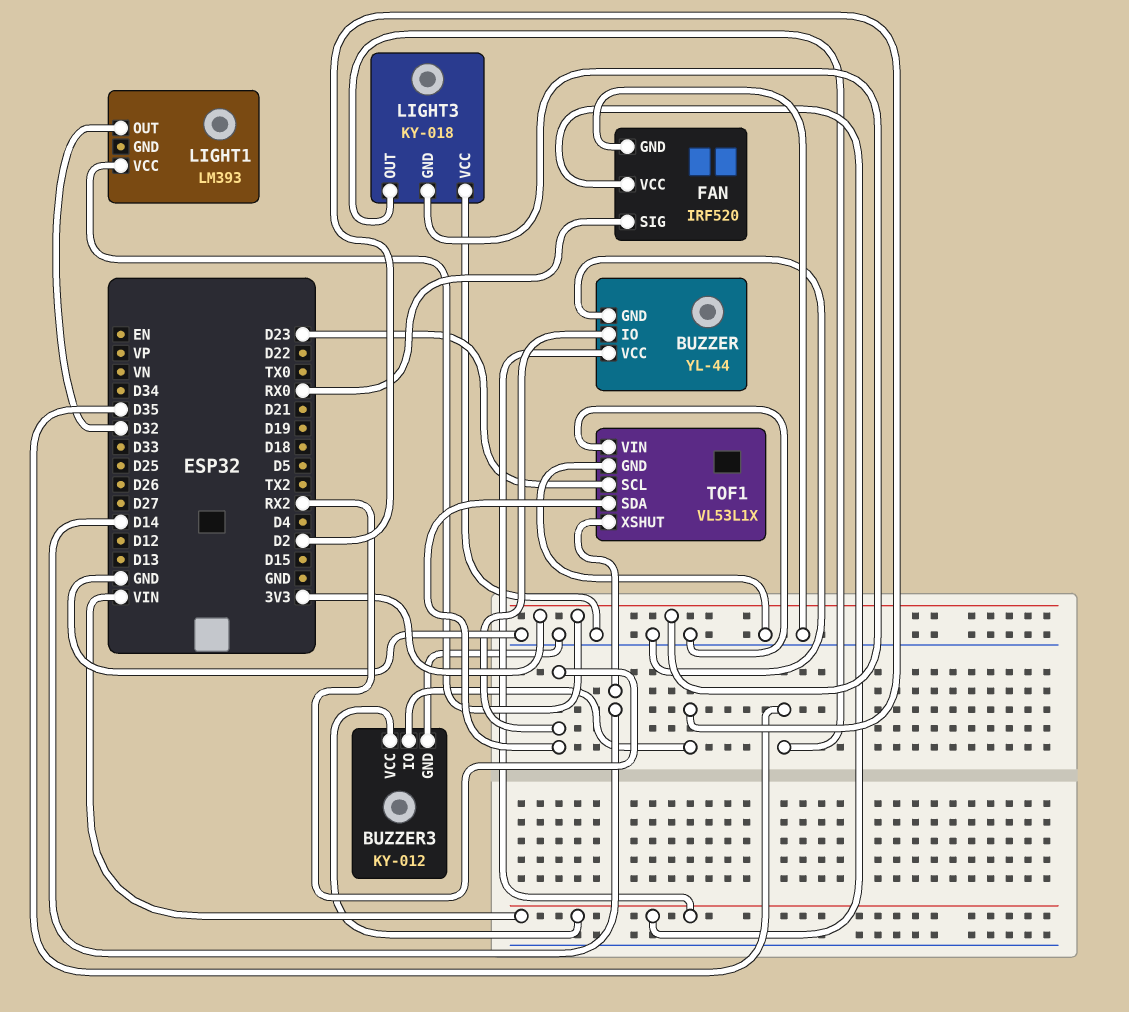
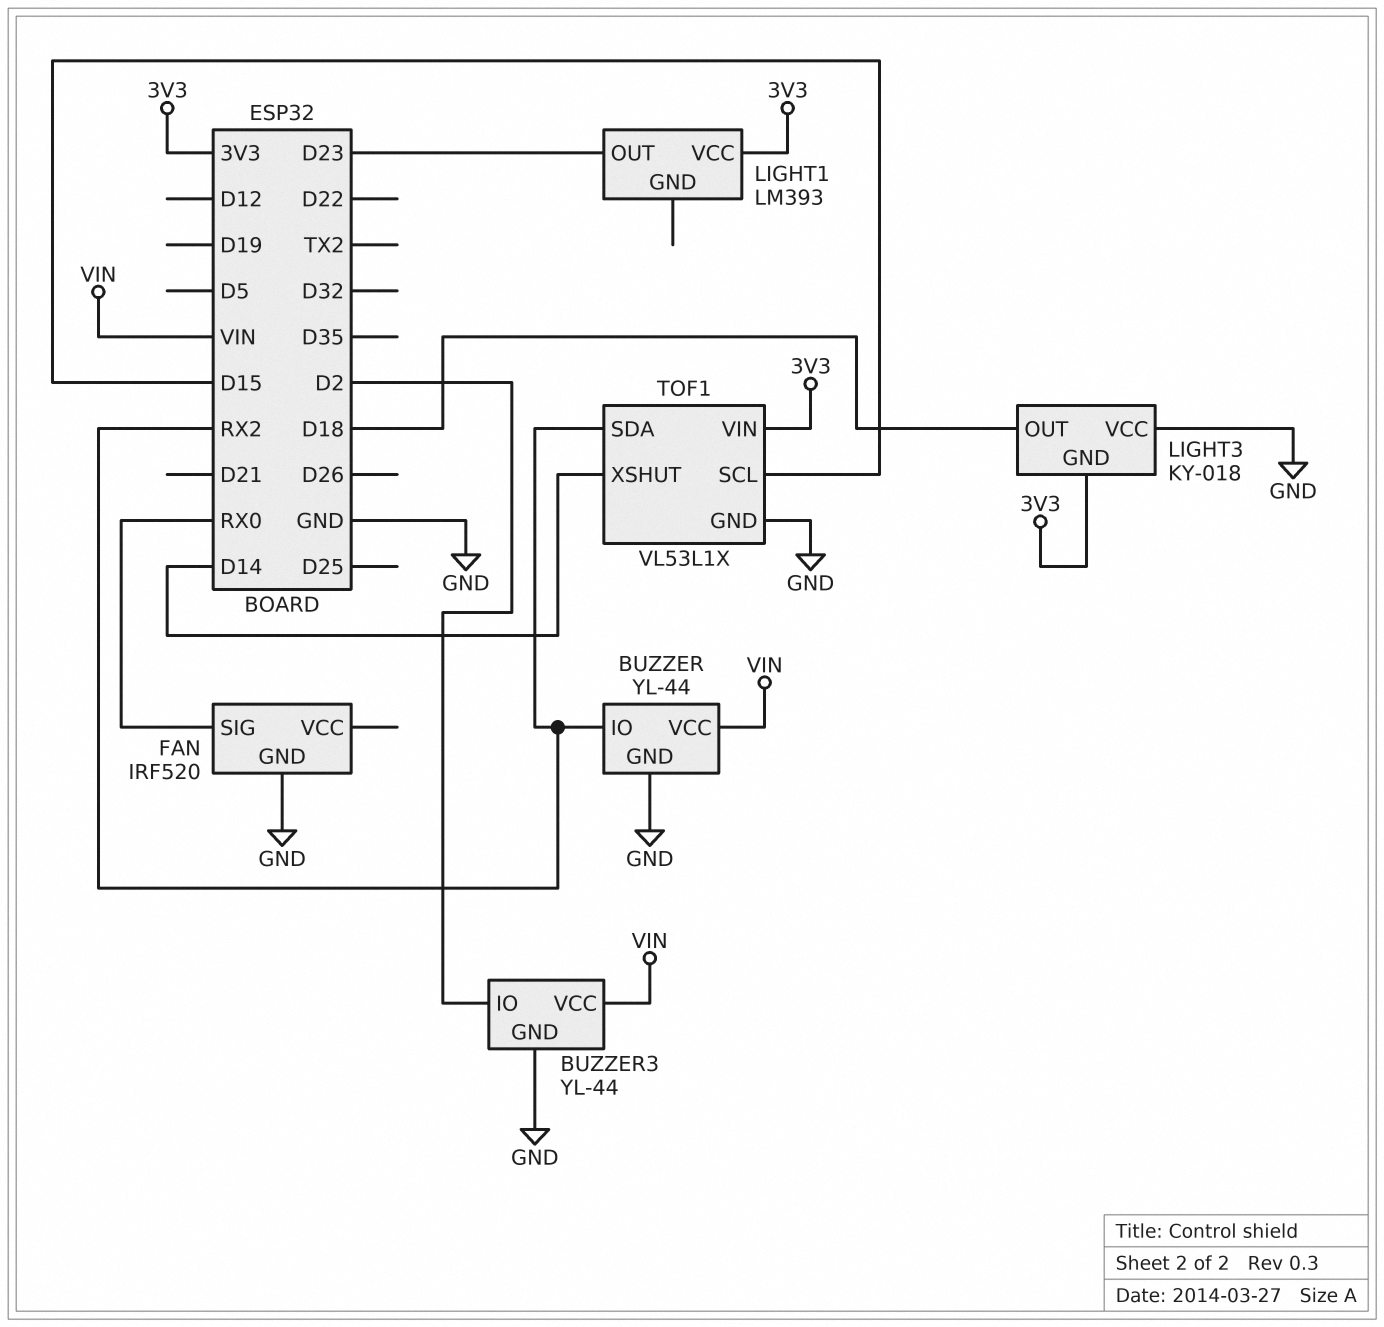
BUZZER3: KY-012 -> YL-44
FAN pin VCC: VIN -> none
LIGHT1 pin OUT: D32 -> D23
LIGHT3 pin OUT: D35 -> D18
TOF1 pin SCL: D23 -> D15
TOF1 pin VIN: GND -> 3V3

